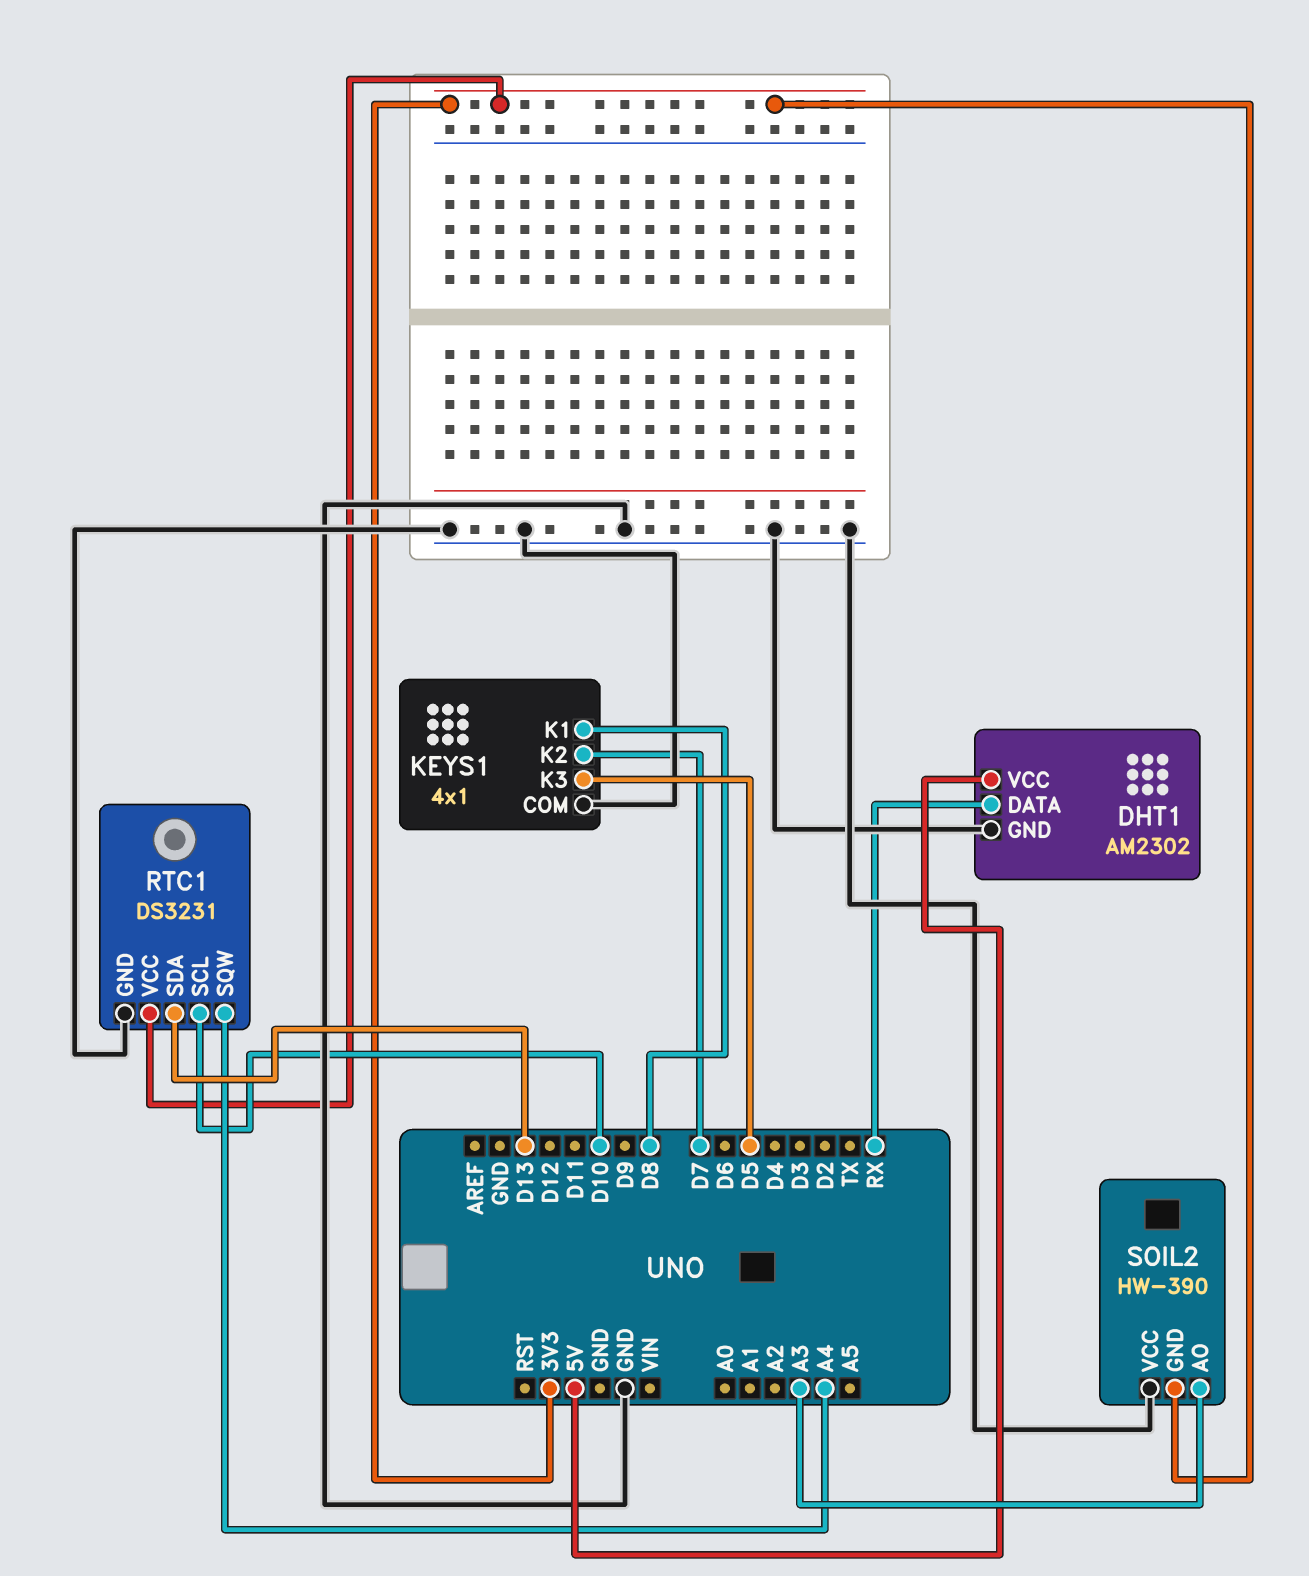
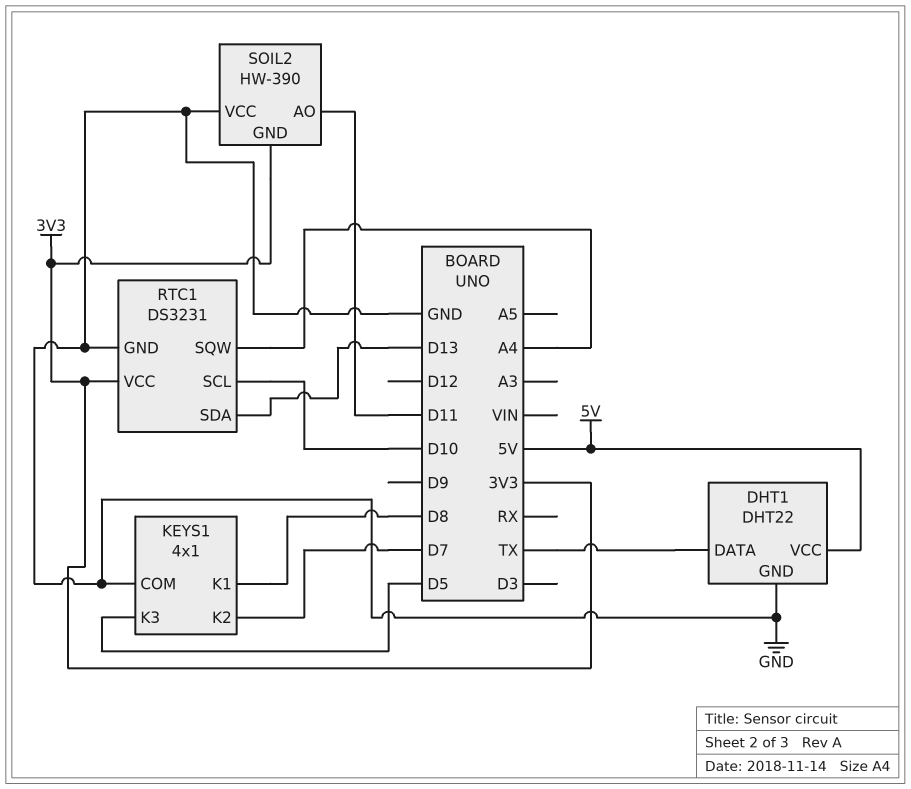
DHT1: AM2302 -> DHT22
DHT1 pin DATA: RX -> TX
SOIL2 pin AO: A3 -> D11

